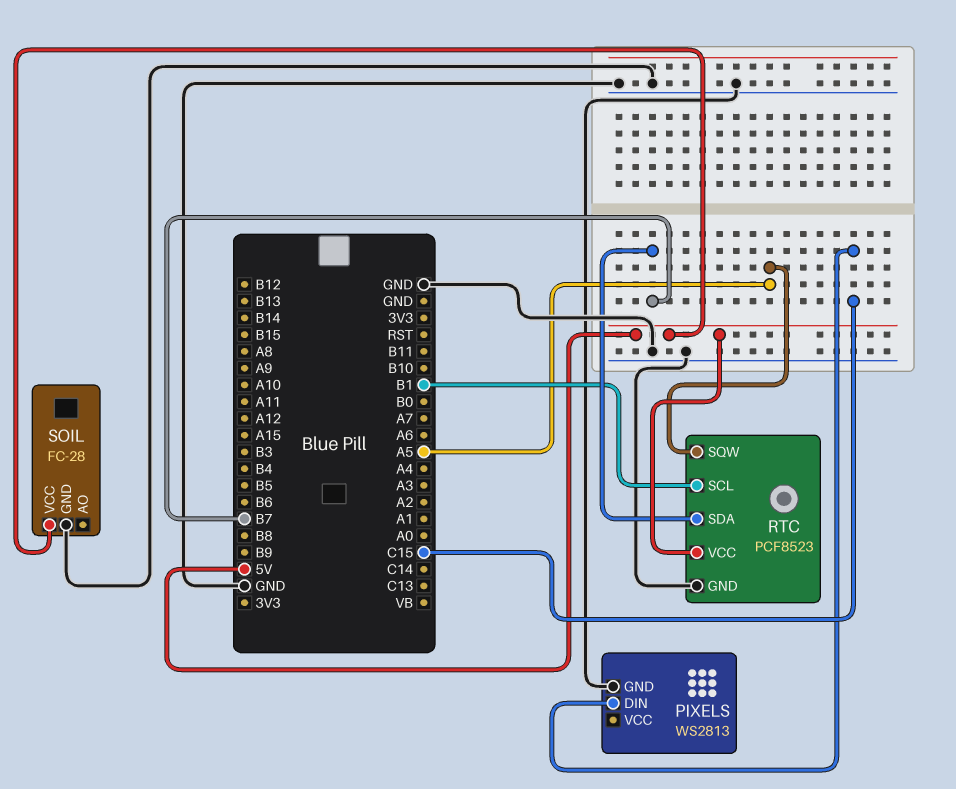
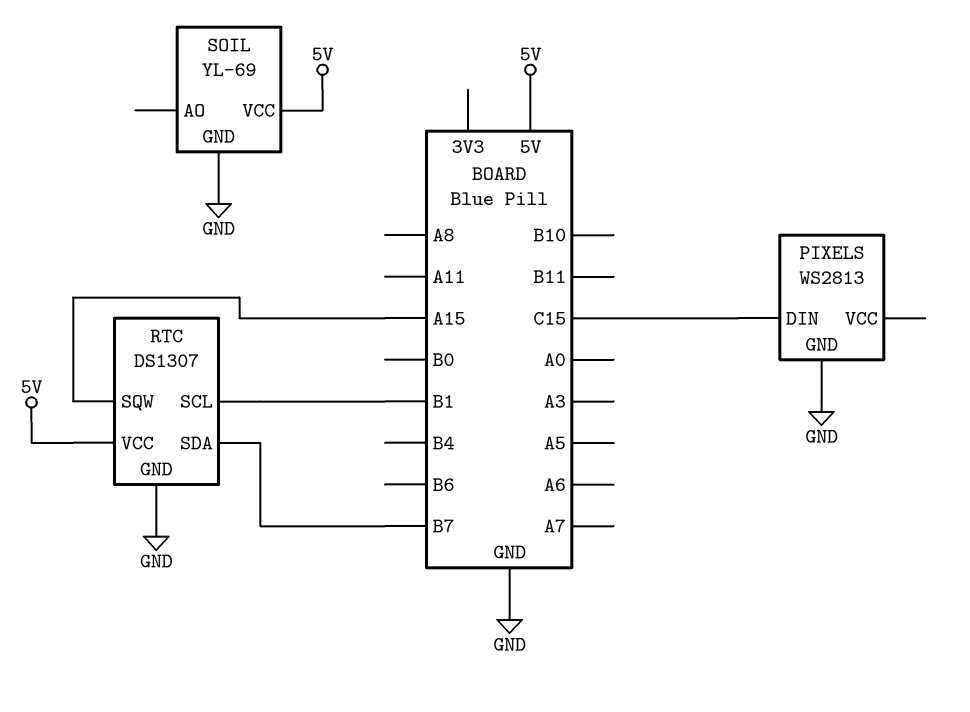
RTC: PCF8523 -> DS1307
RTC pin SQW: A5 -> A15
SOIL: FC-28 -> YL-69

